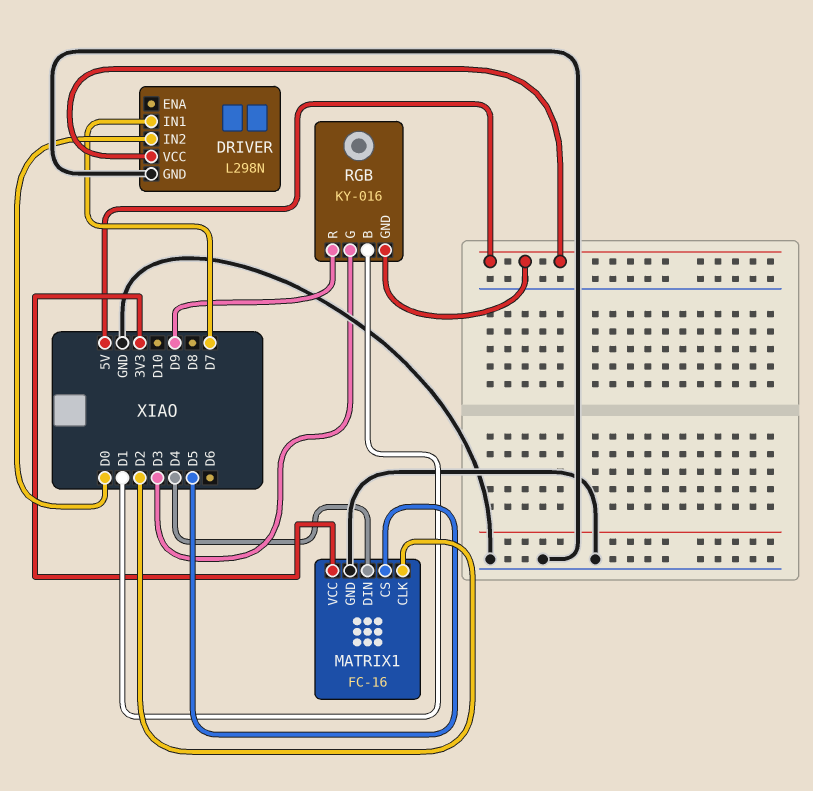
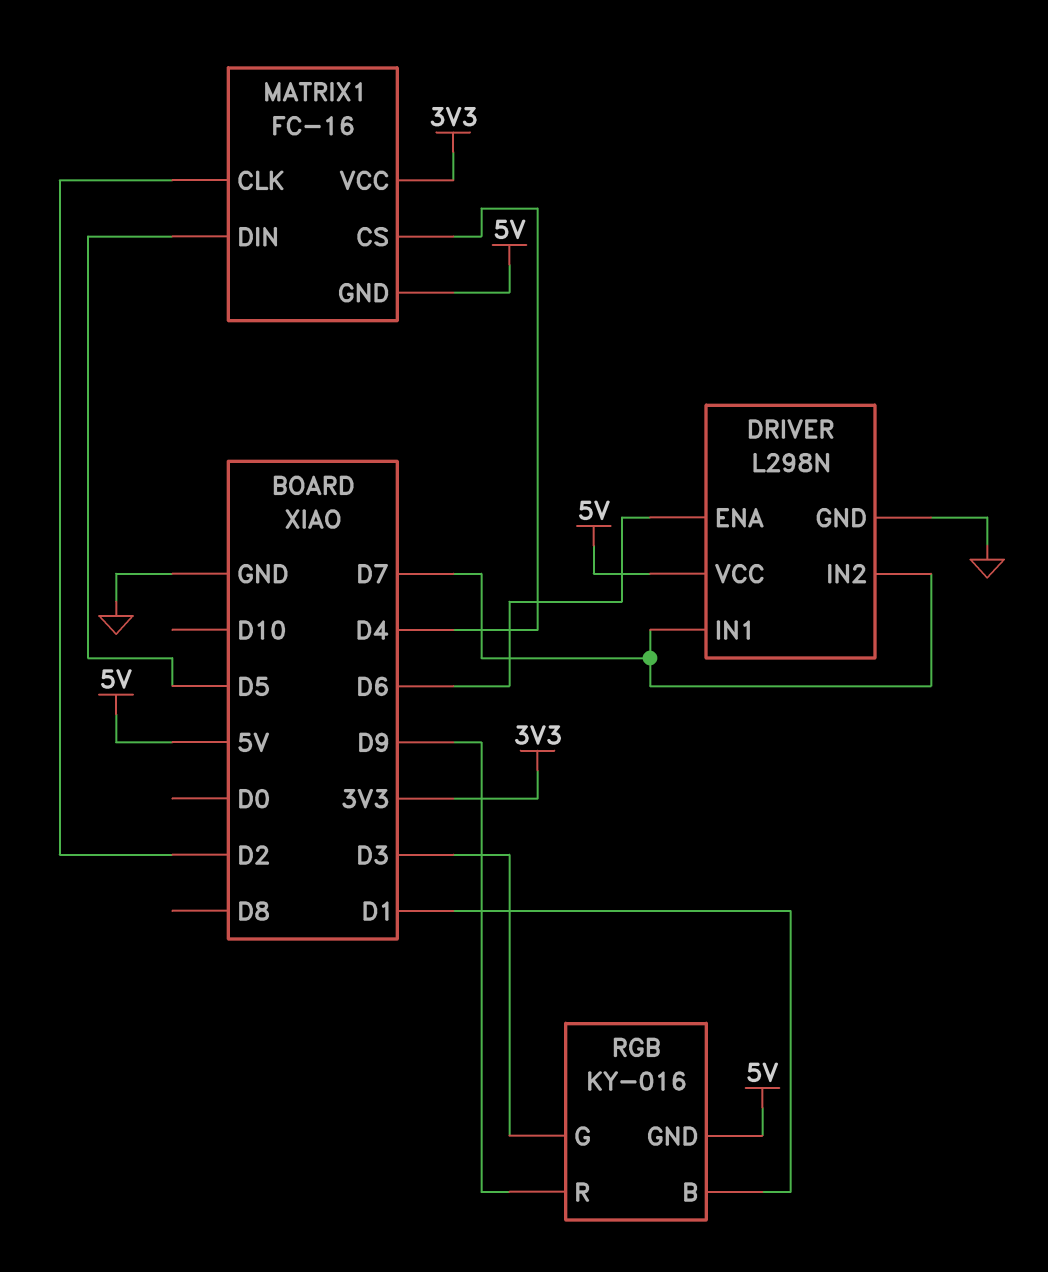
DRIVER pin ENA: none -> D6
DRIVER pin IN2: D0 -> D7
MATRIX1 pin CS: D5 -> D4
MATRIX1 pin DIN: D4 -> D5
MATRIX1 pin GND: GND -> 5V

